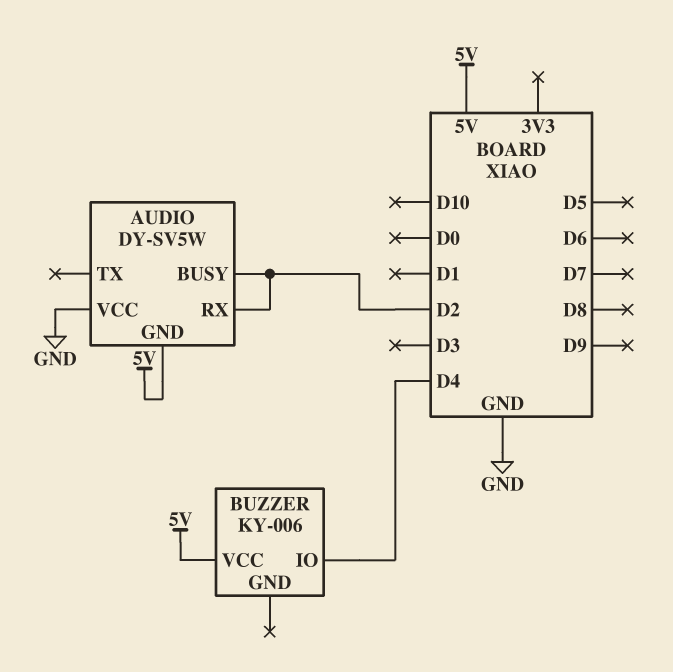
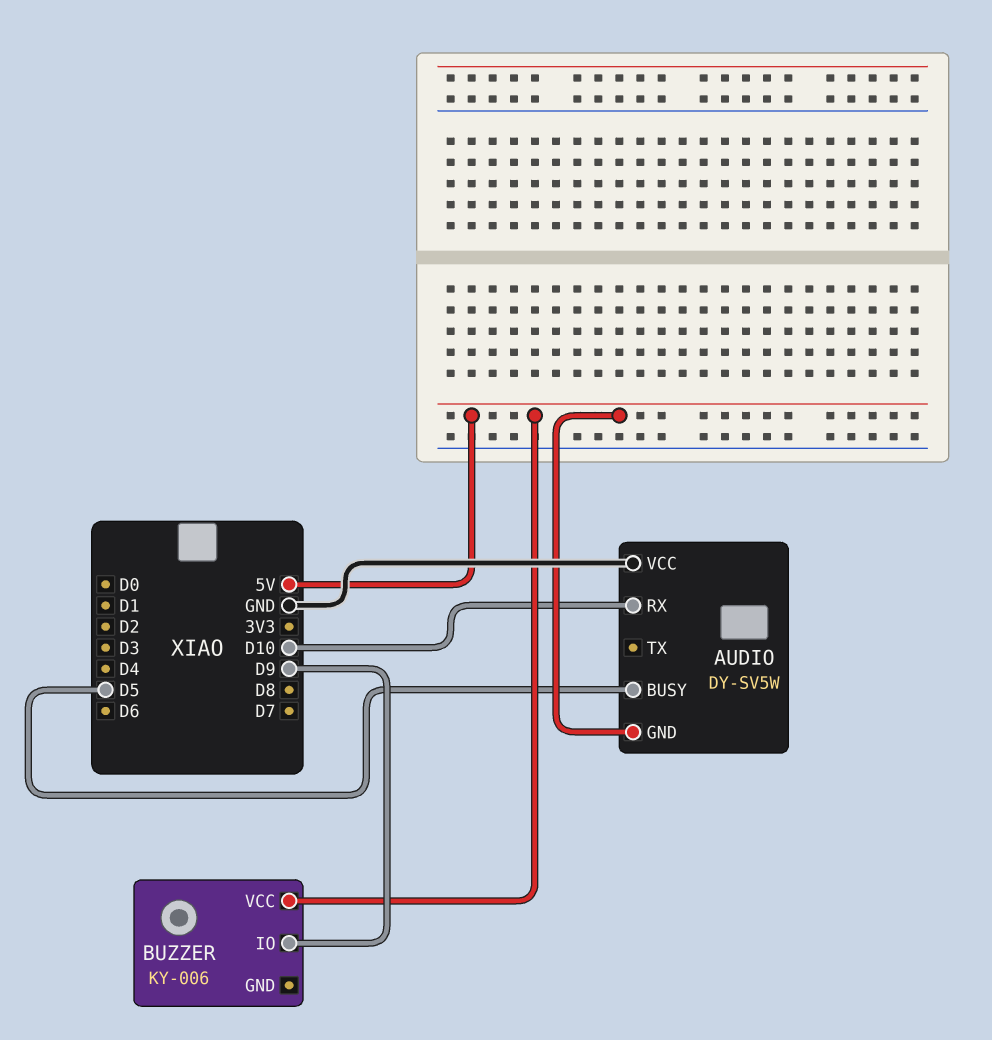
AUDIO pin BUSY: D2 -> D5
AUDIO pin RX: D2 -> D10
BUZZER pin IO: D4 -> D9

